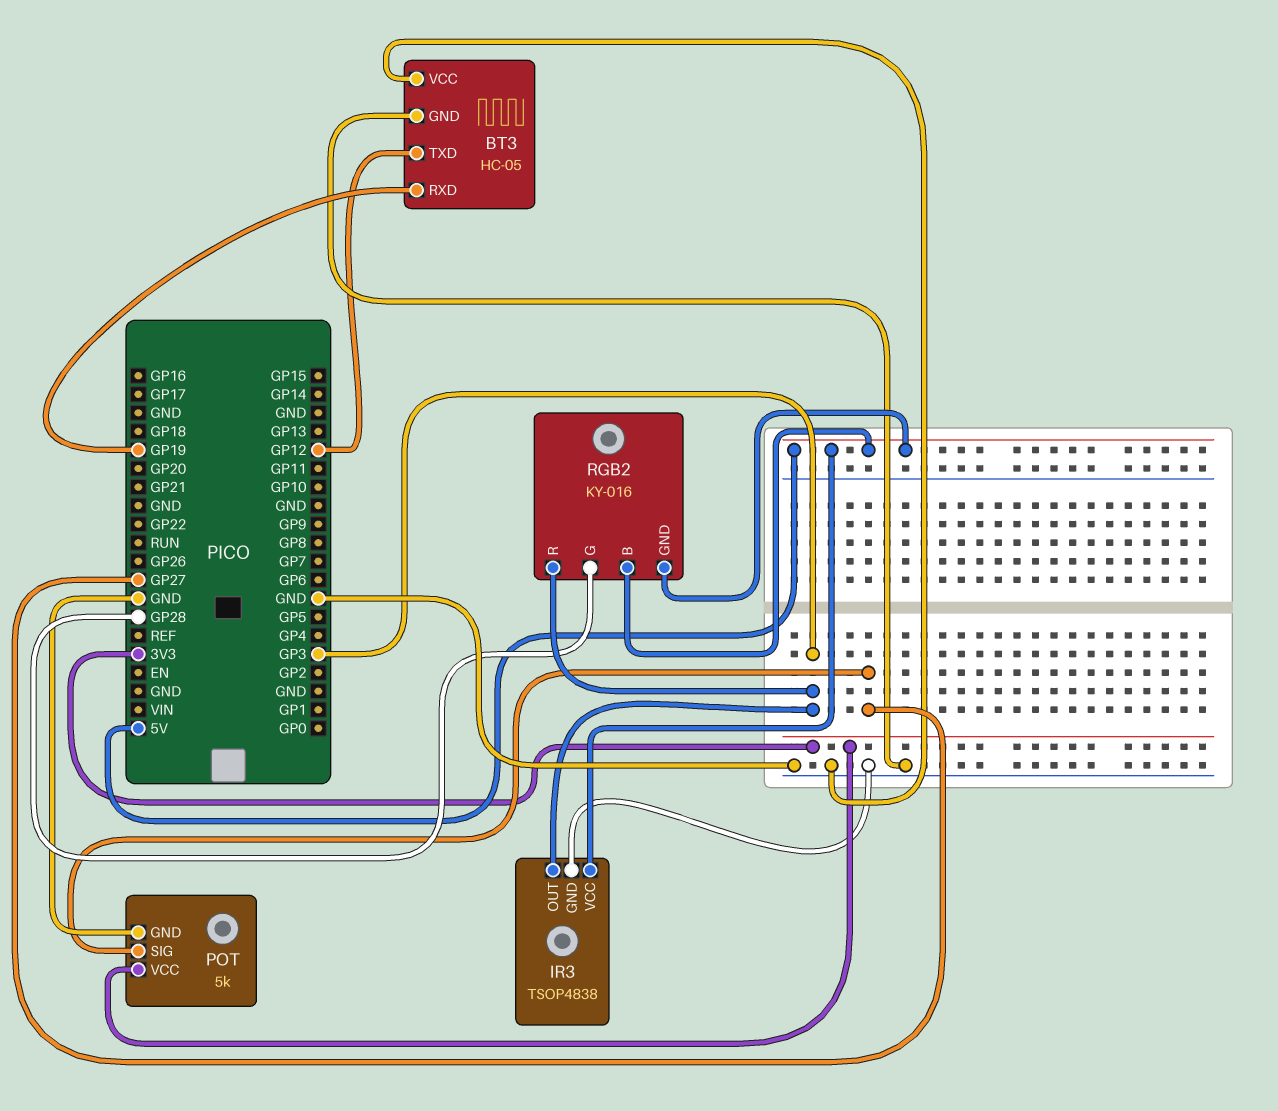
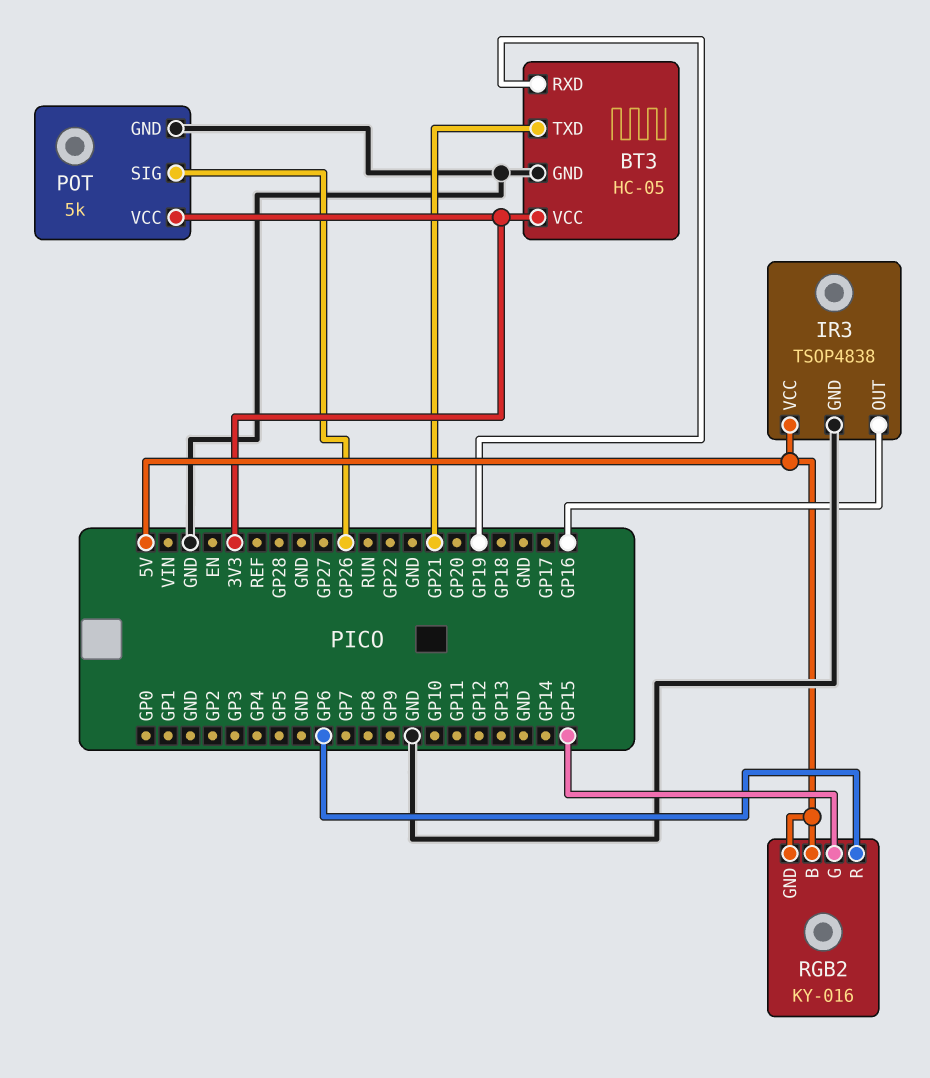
BT3 pin TXD: GP12 -> GP21
BT3 pin VCC: GND -> 3V3
IR3 pin OUT: GP3 -> GP16
POT pin SIG: GP27 -> GP26
RGB2 pin G: GP28 -> GP15
RGB2 pin R: GP3 -> GP6

